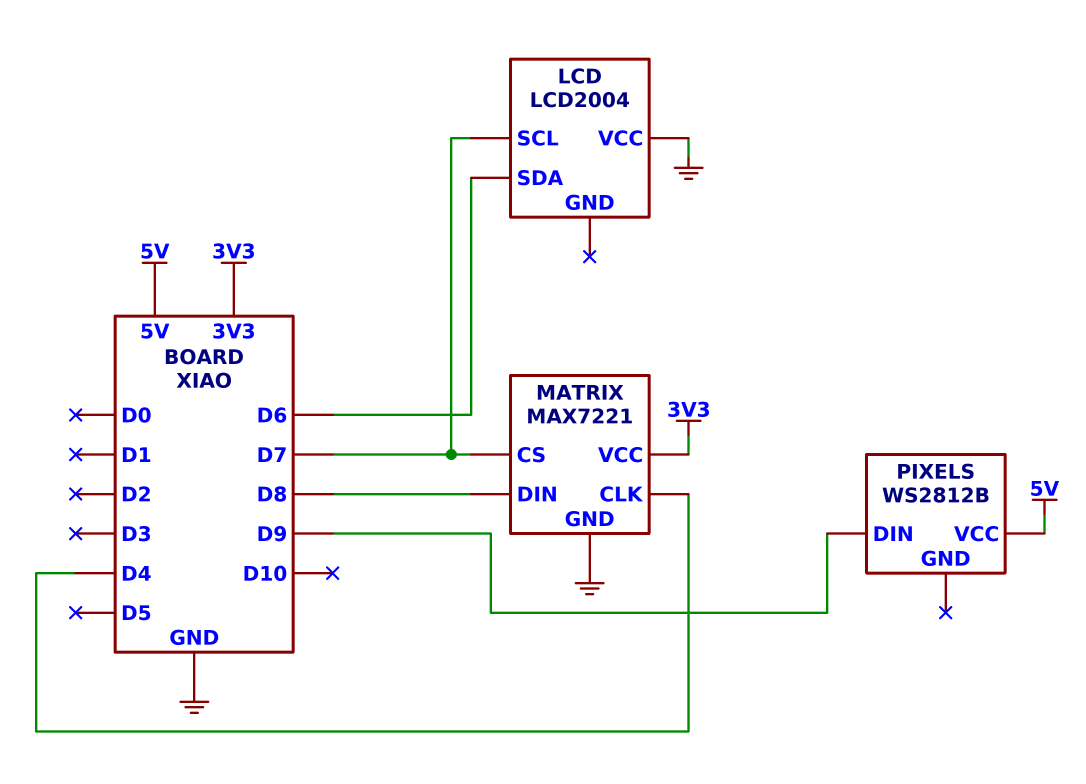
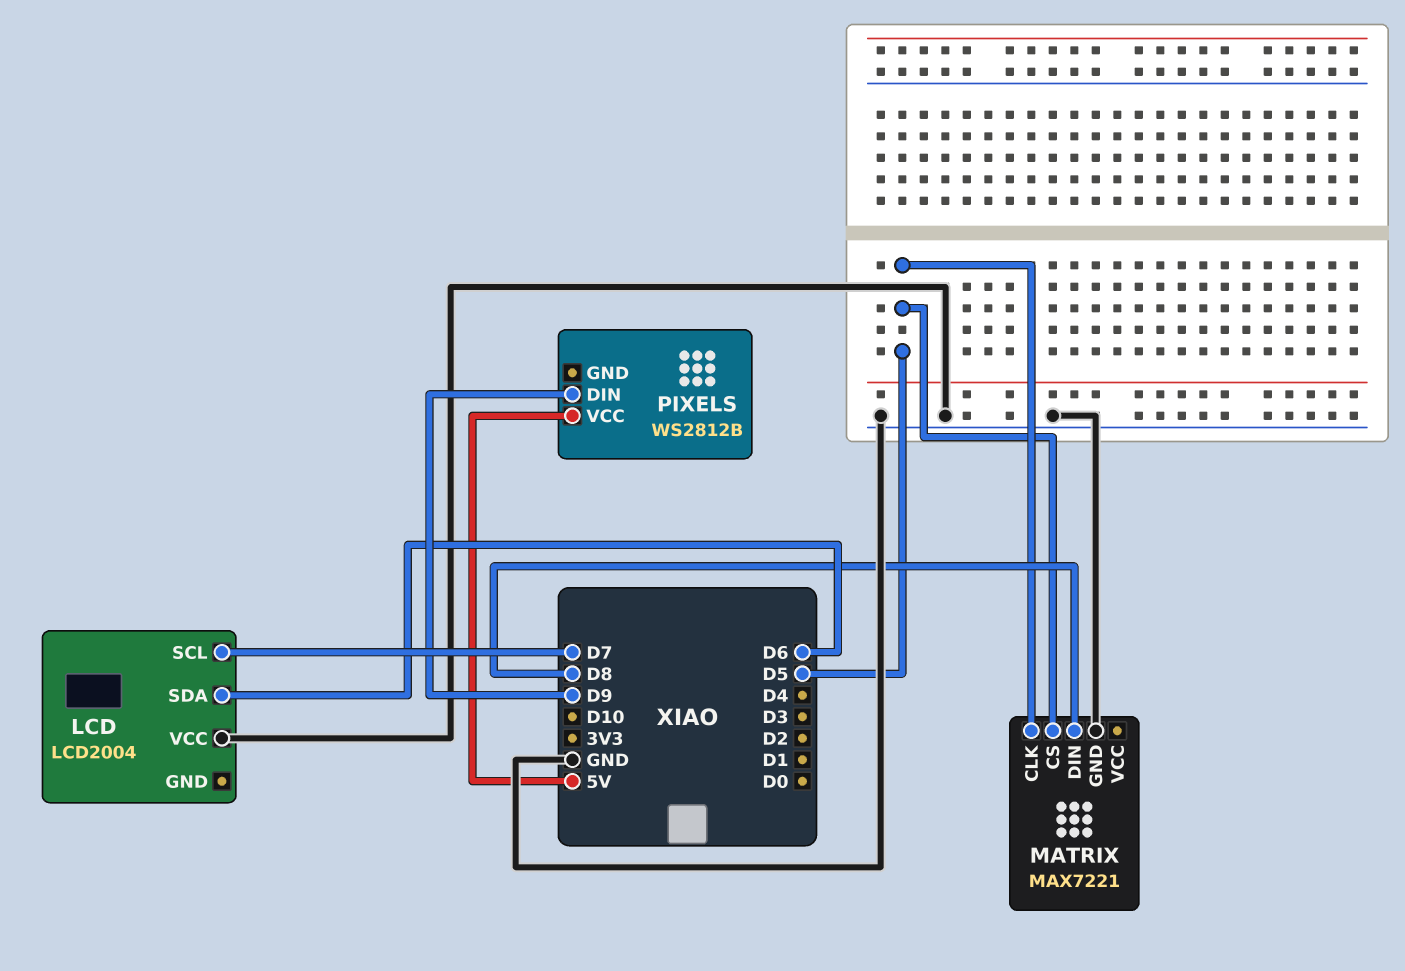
MATRIX pin CLK: D4 -> D5
MATRIX pin CS: D7 -> D5
MATRIX pin VCC: 3V3 -> none

